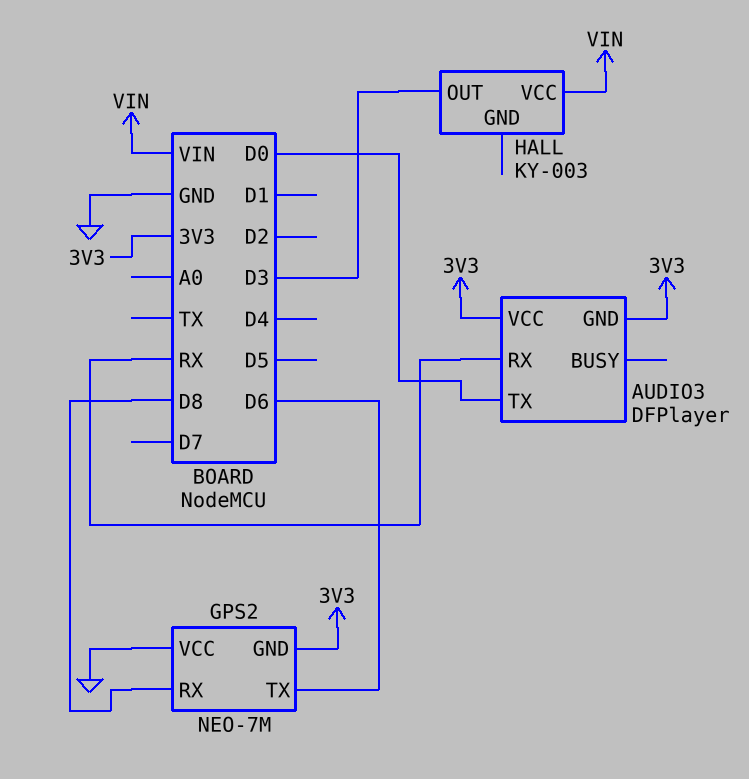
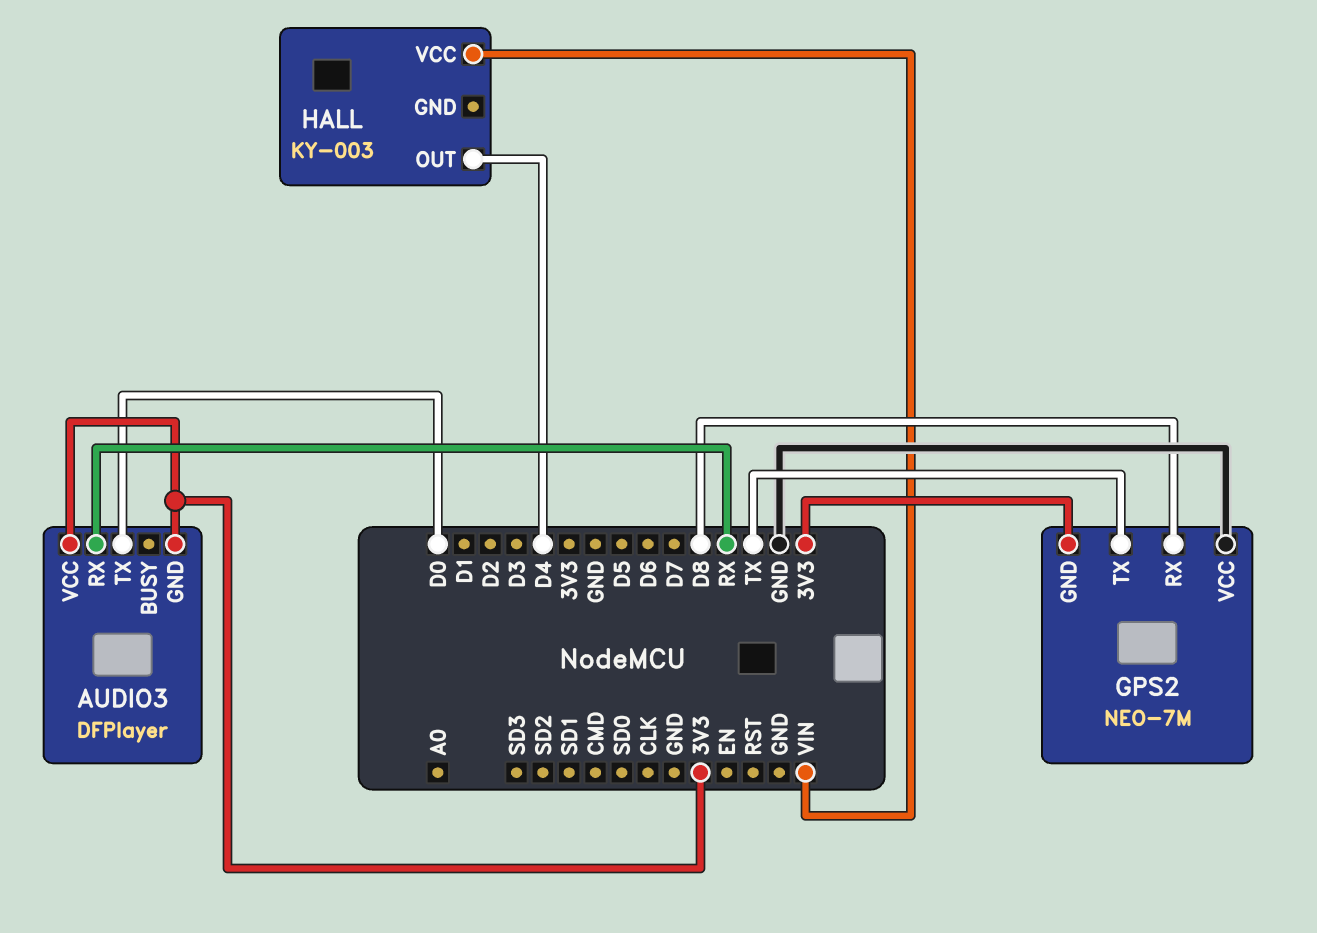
GPS2 pin TX: D6 -> TX
HALL pin OUT: D3 -> D4

